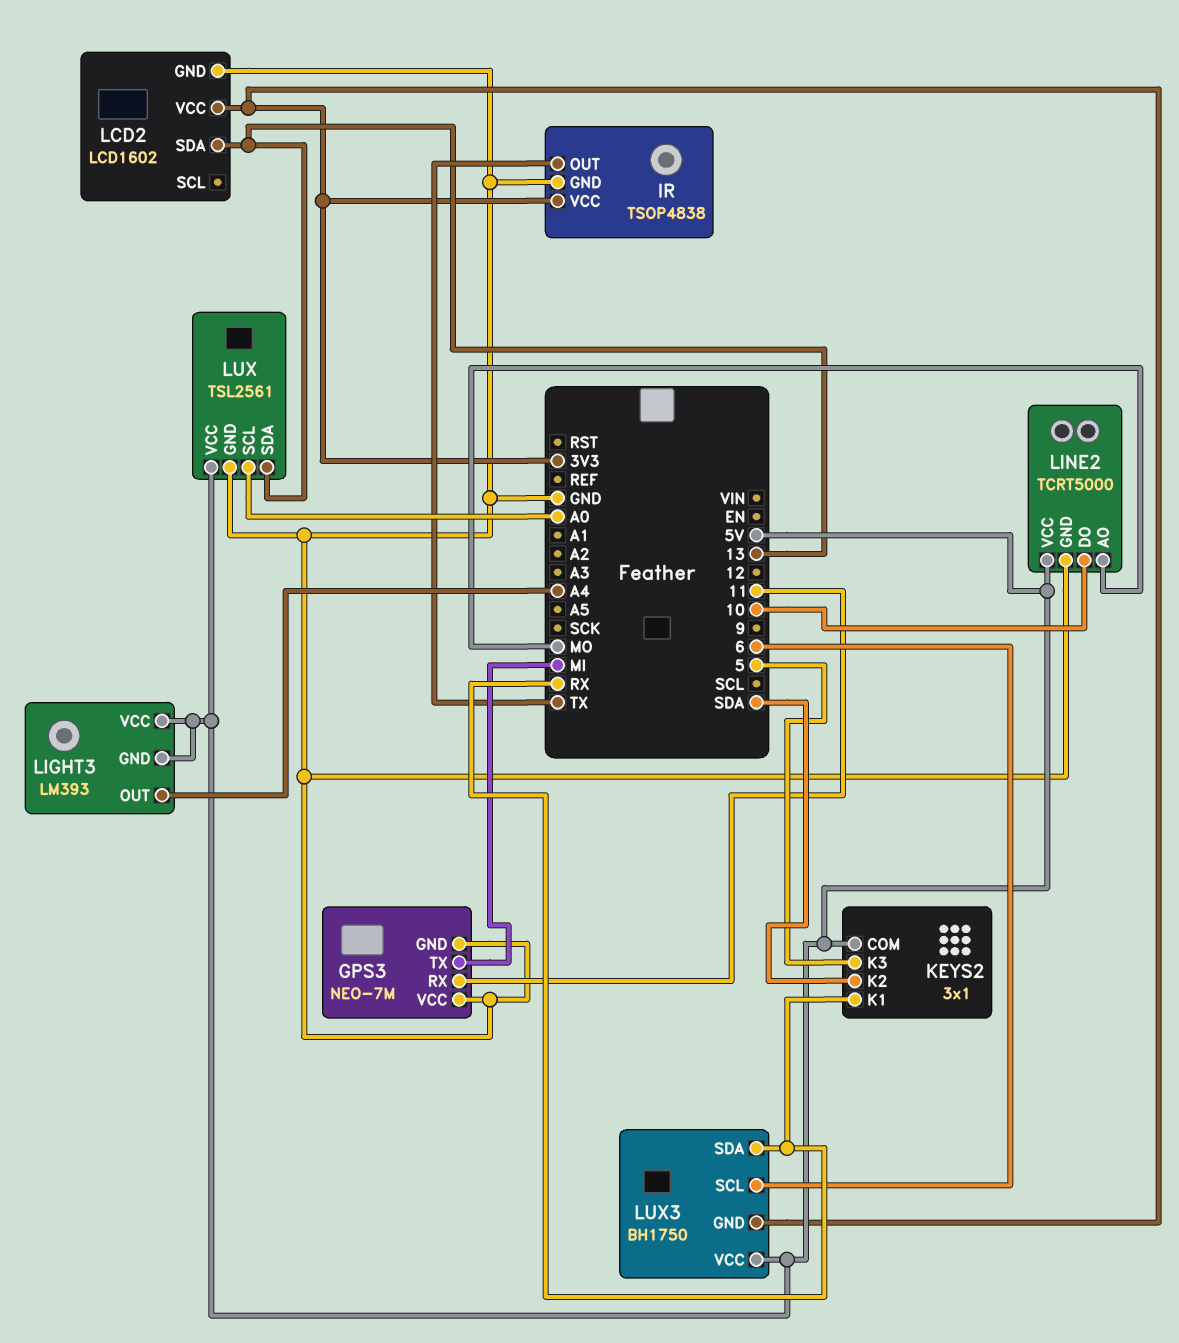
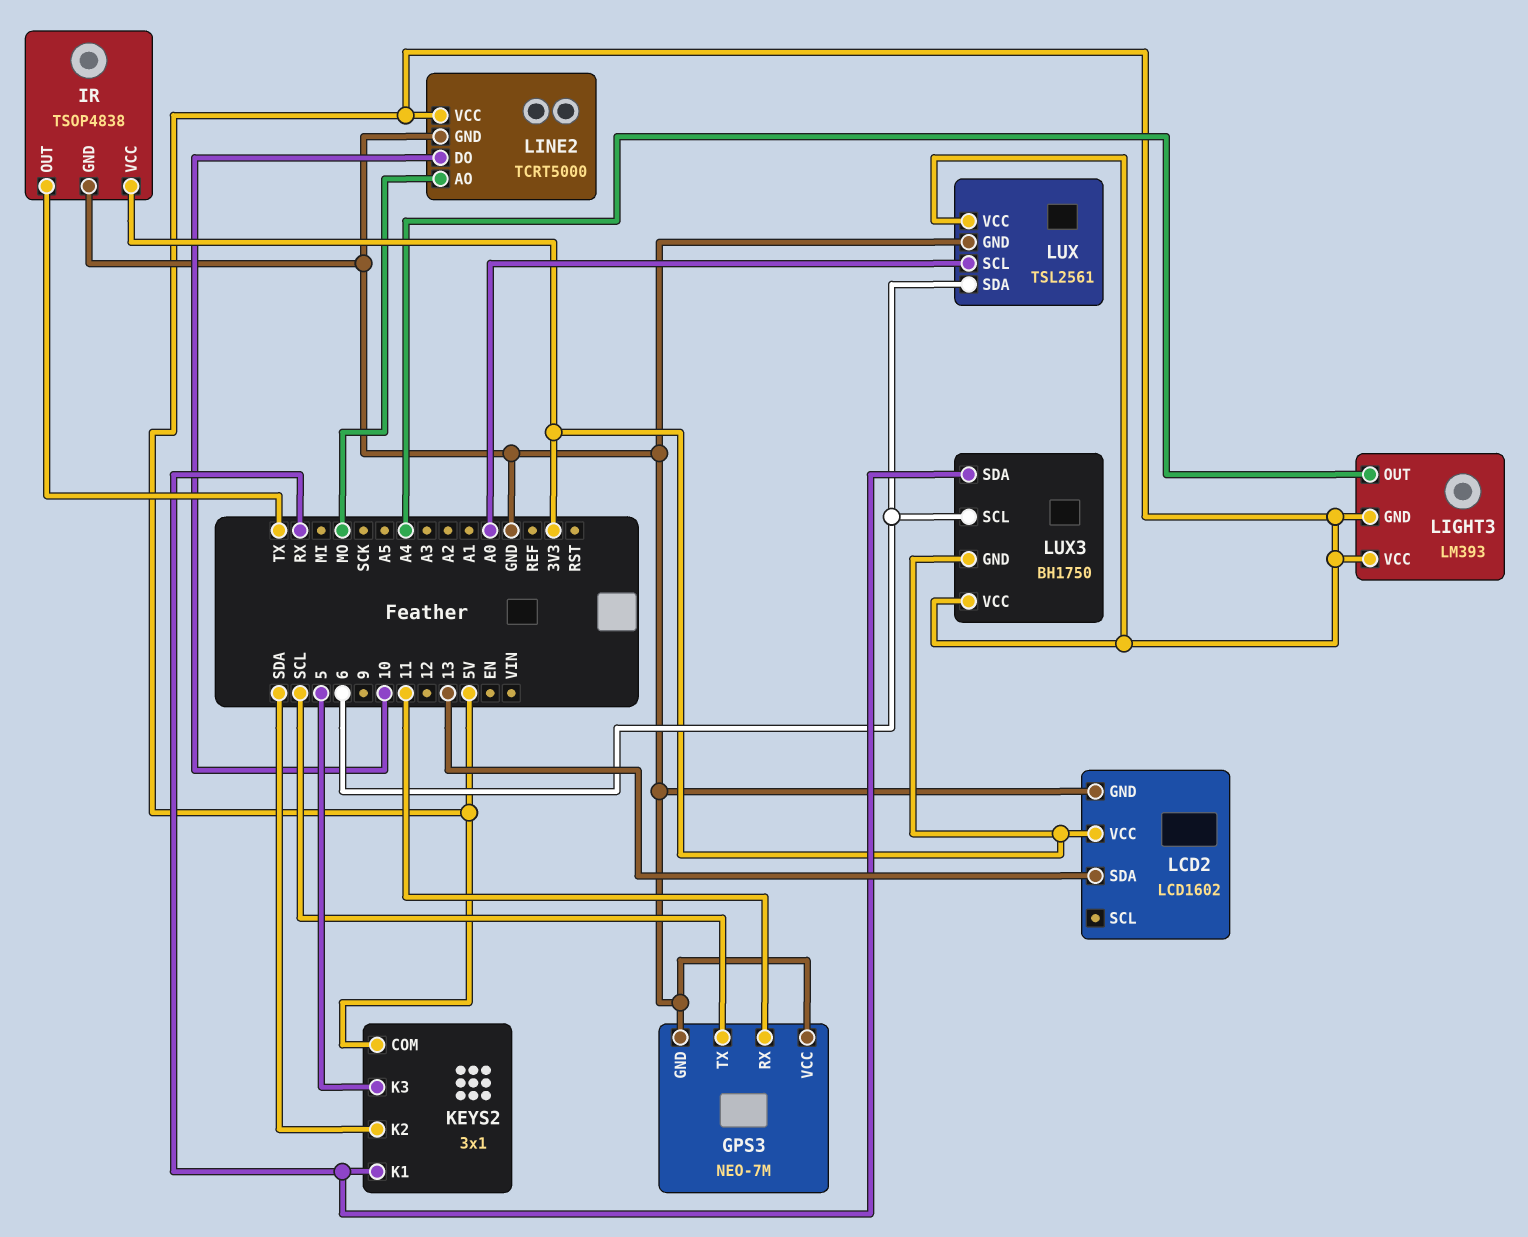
GPS3 pin TX: MI -> SCL
LUX pin SDA: 13 -> 6

